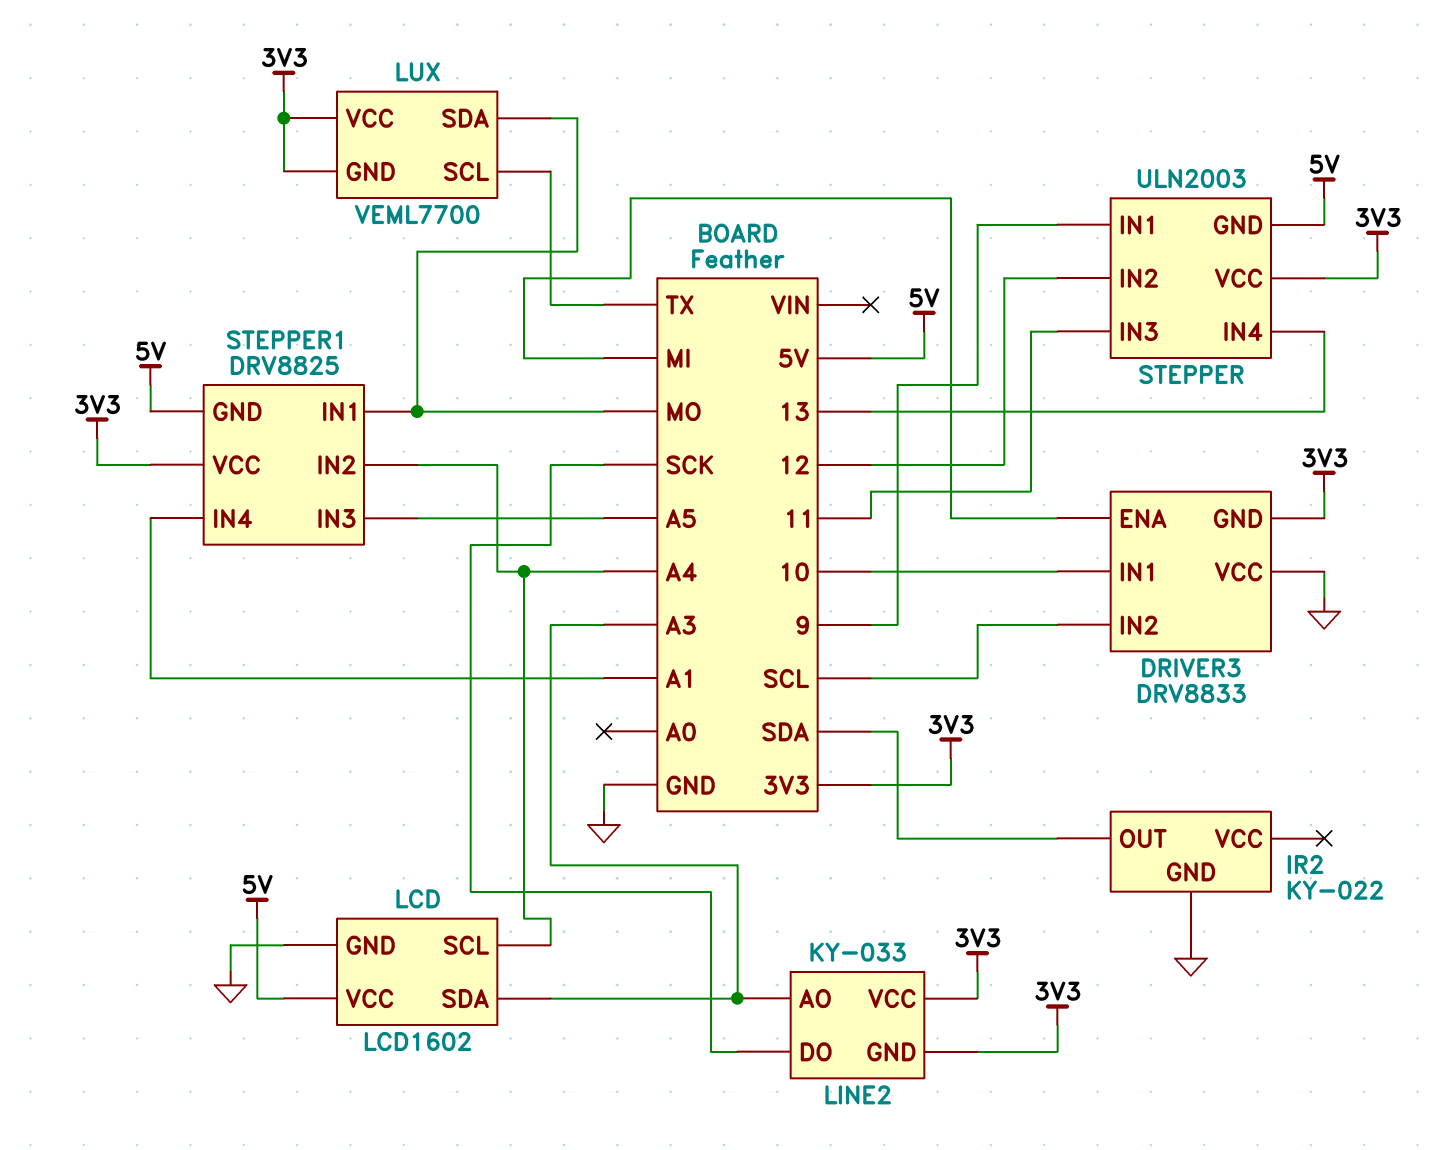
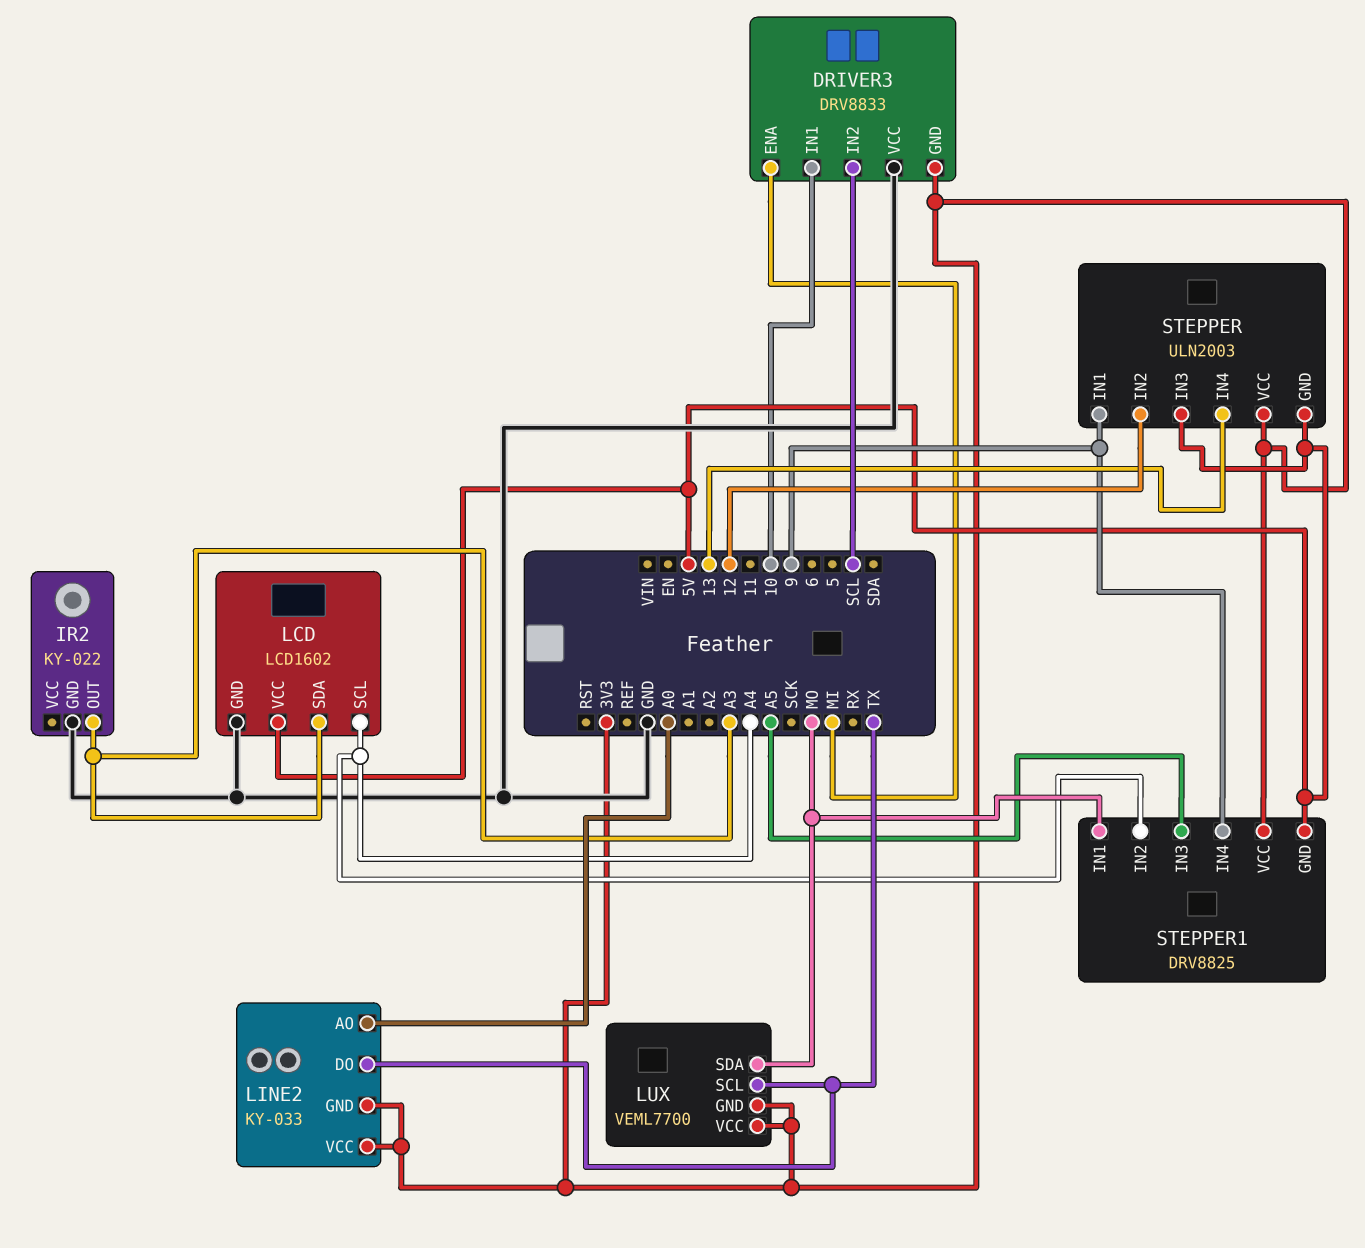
IR2 pin OUT: SDA -> A3
LINE2 pin AO: A3 -> A0
LINE2 pin DO: SCK -> TX
STEPPER pin IN3: 11 -> 5V
STEPPER1 pin IN4: A1 -> 9

